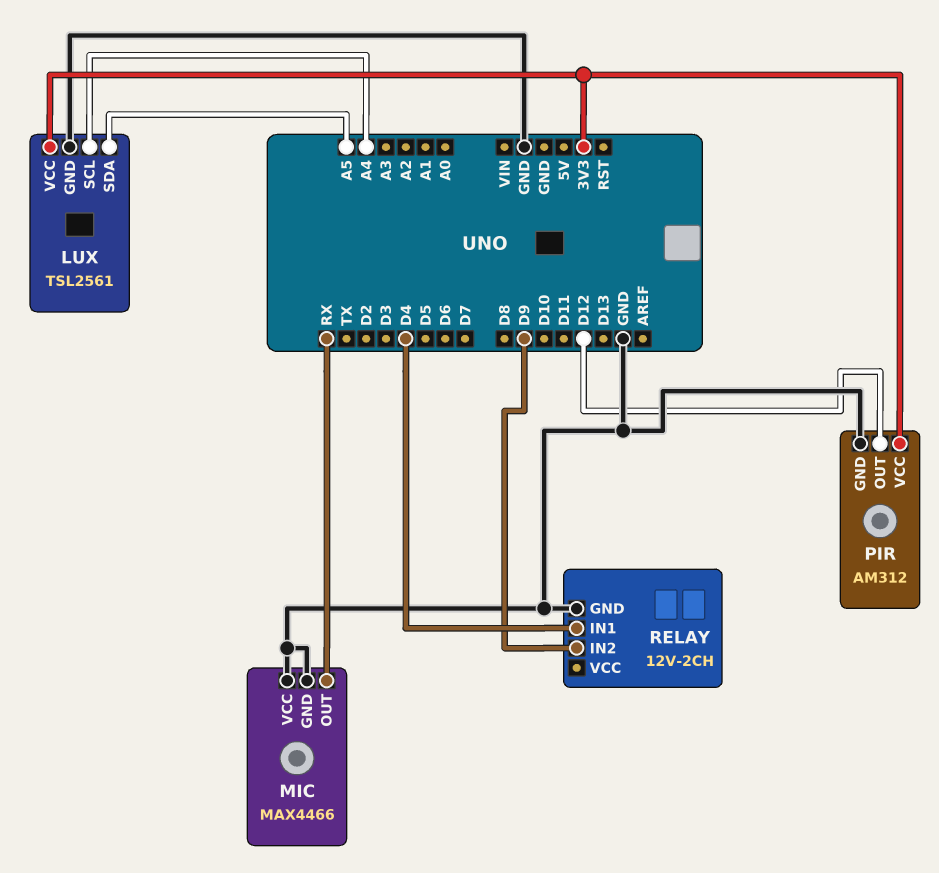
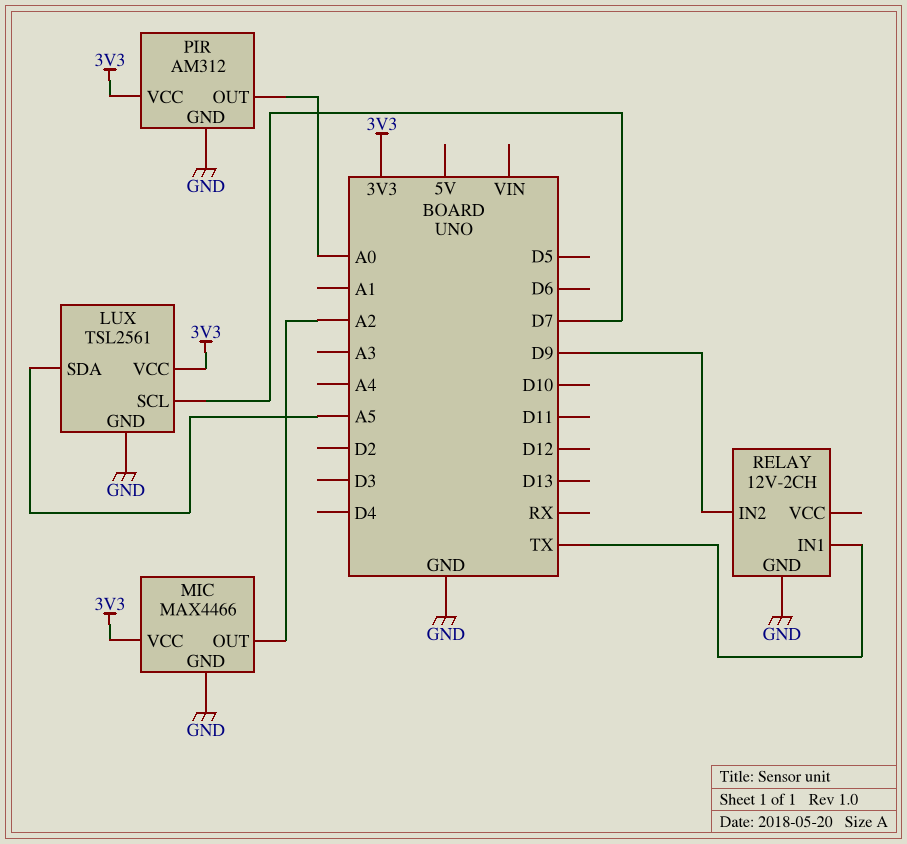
LUX pin SCL: A4 -> D7
MIC pin OUT: RX -> A2
MIC pin VCC: GND -> 3V3
PIR pin OUT: D12 -> A0
RELAY pin IN1: D4 -> TX

